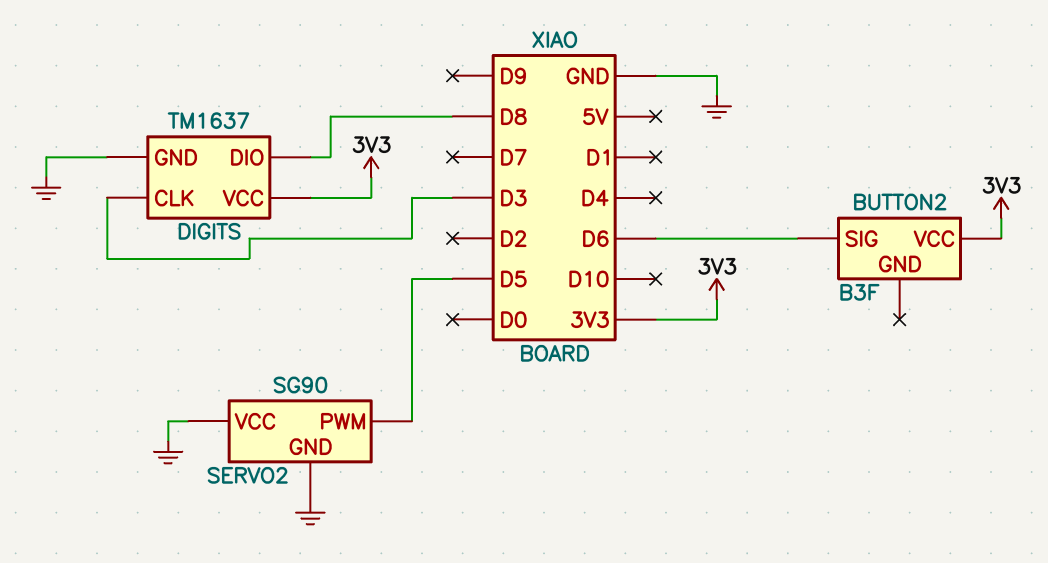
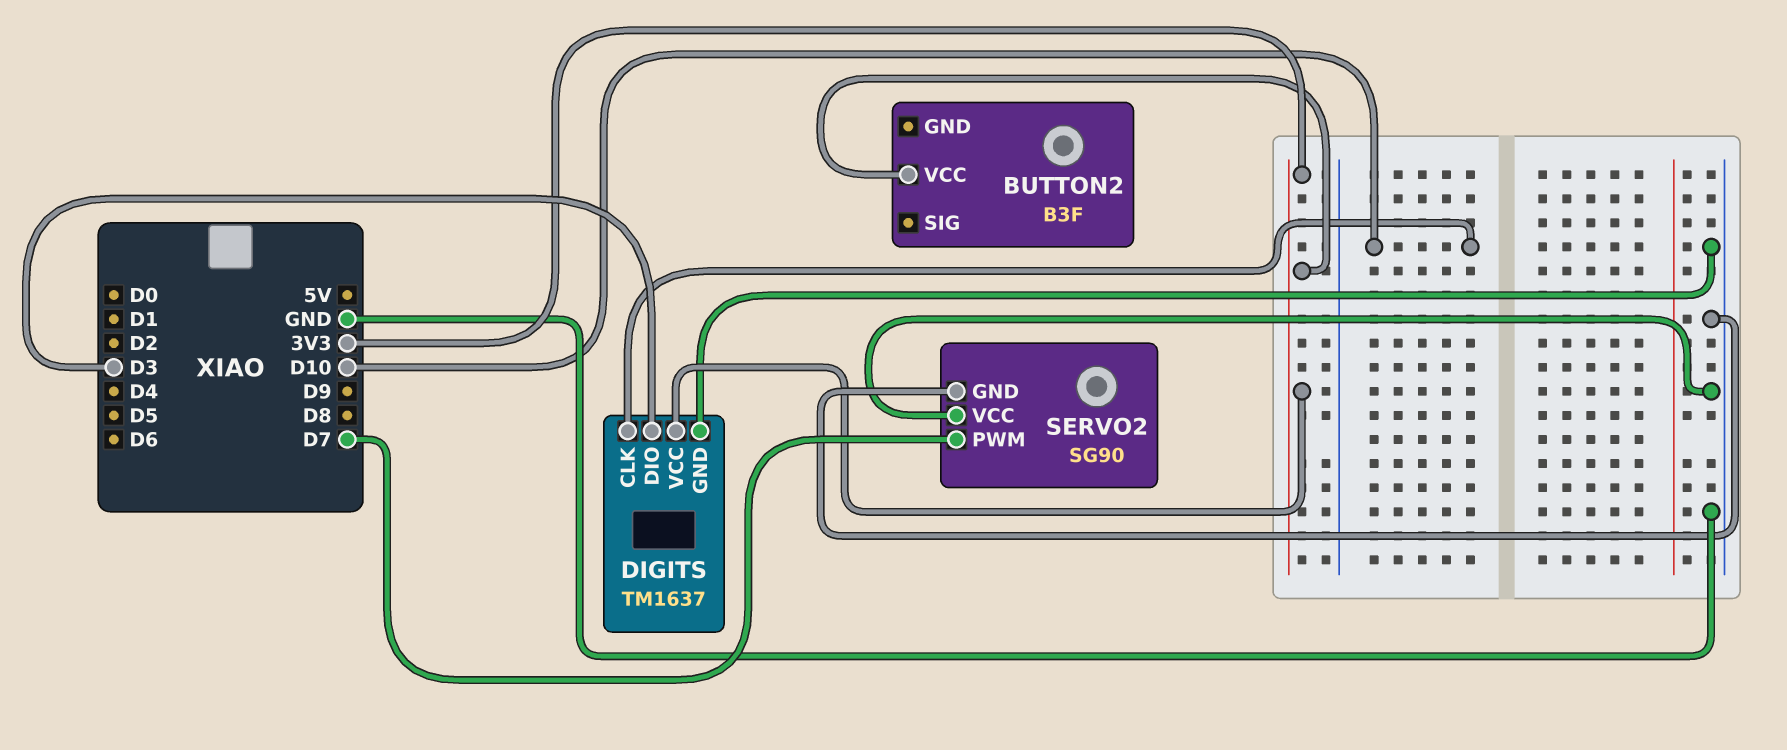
BUTTON2 pin SIG: D6 -> none
DIGITS pin CLK: D3 -> D10
DIGITS pin DIO: D8 -> D3
SERVO2 pin PWM: D5 -> D7

